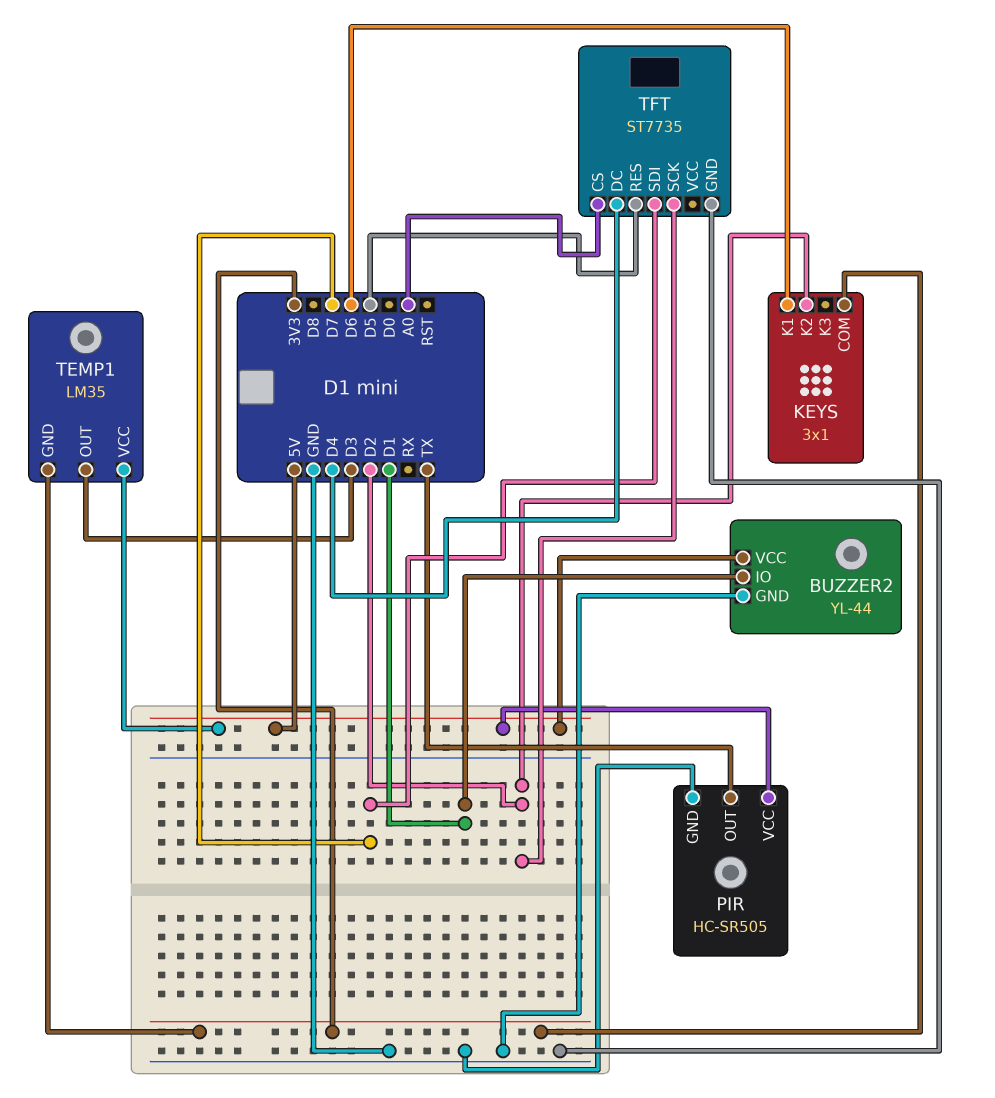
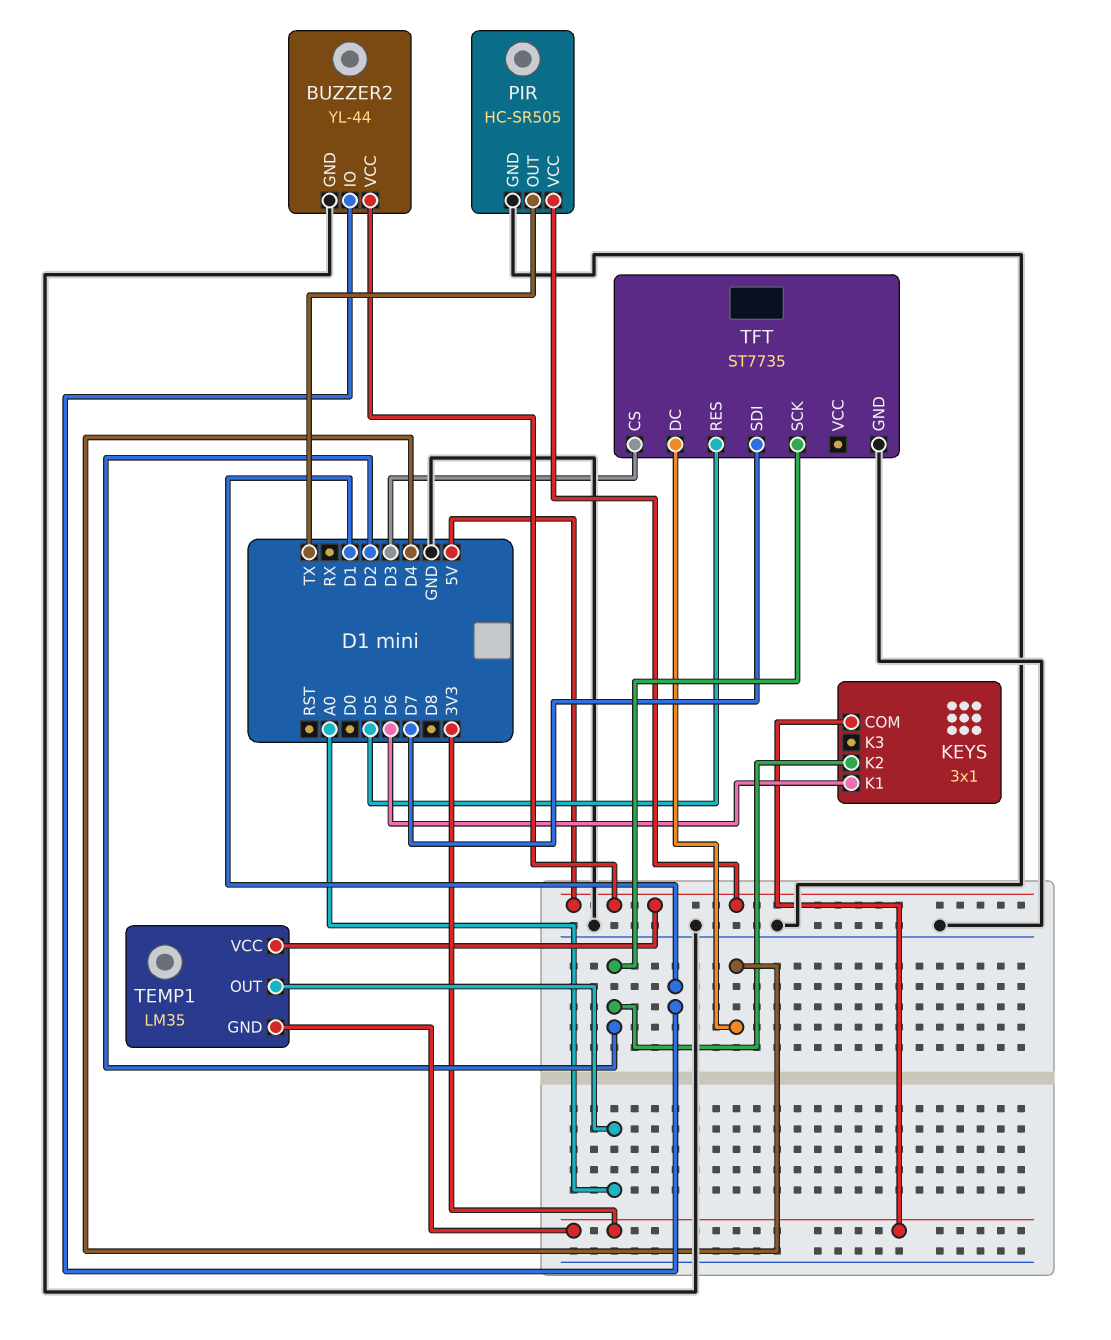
TEMP1 pin OUT: D3 -> A0
TFT pin CS: A0 -> D3

